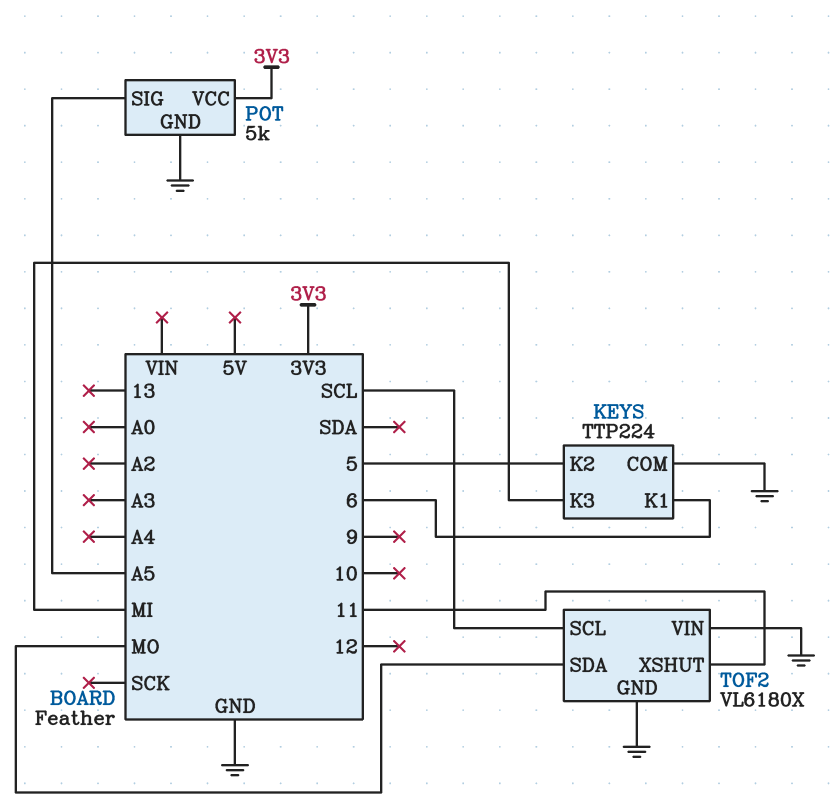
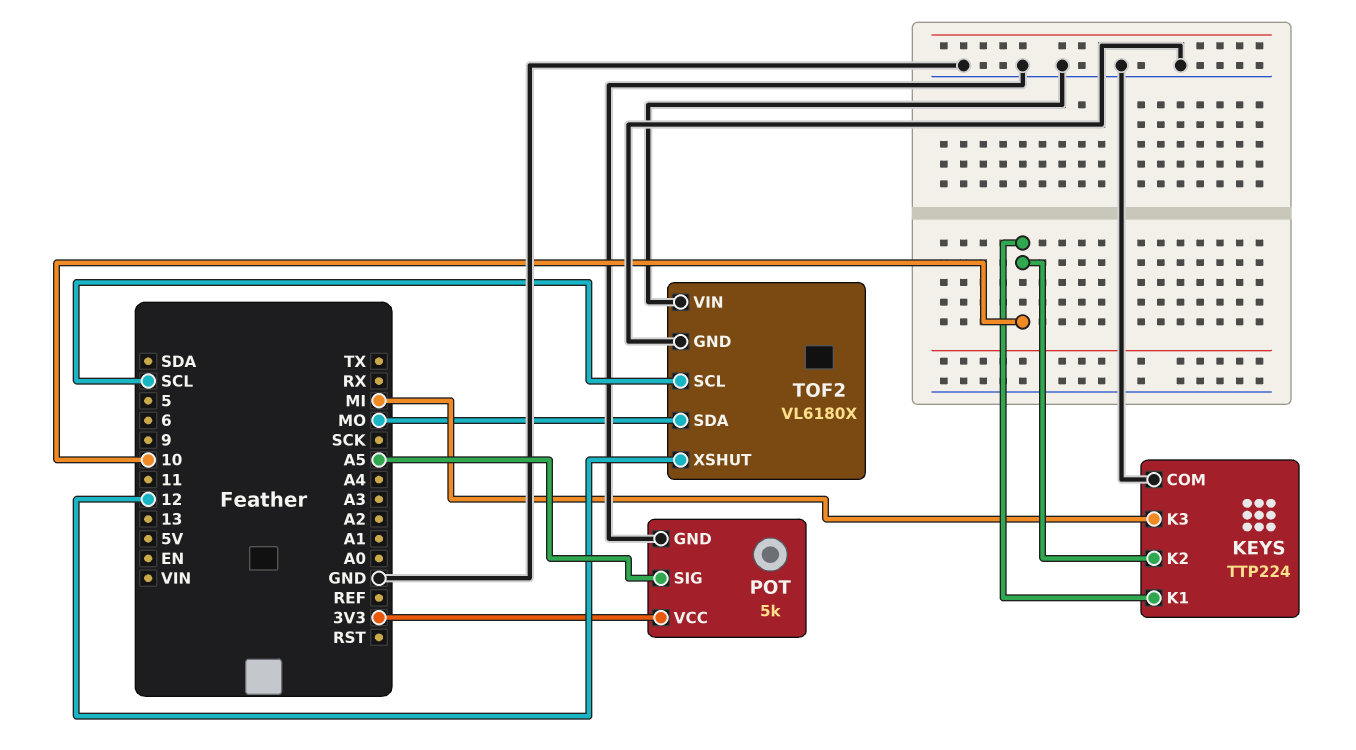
KEYS pin K1: 6 -> 10
KEYS pin K2: 5 -> 10
TOF2 pin XSHUT: 11 -> 12

